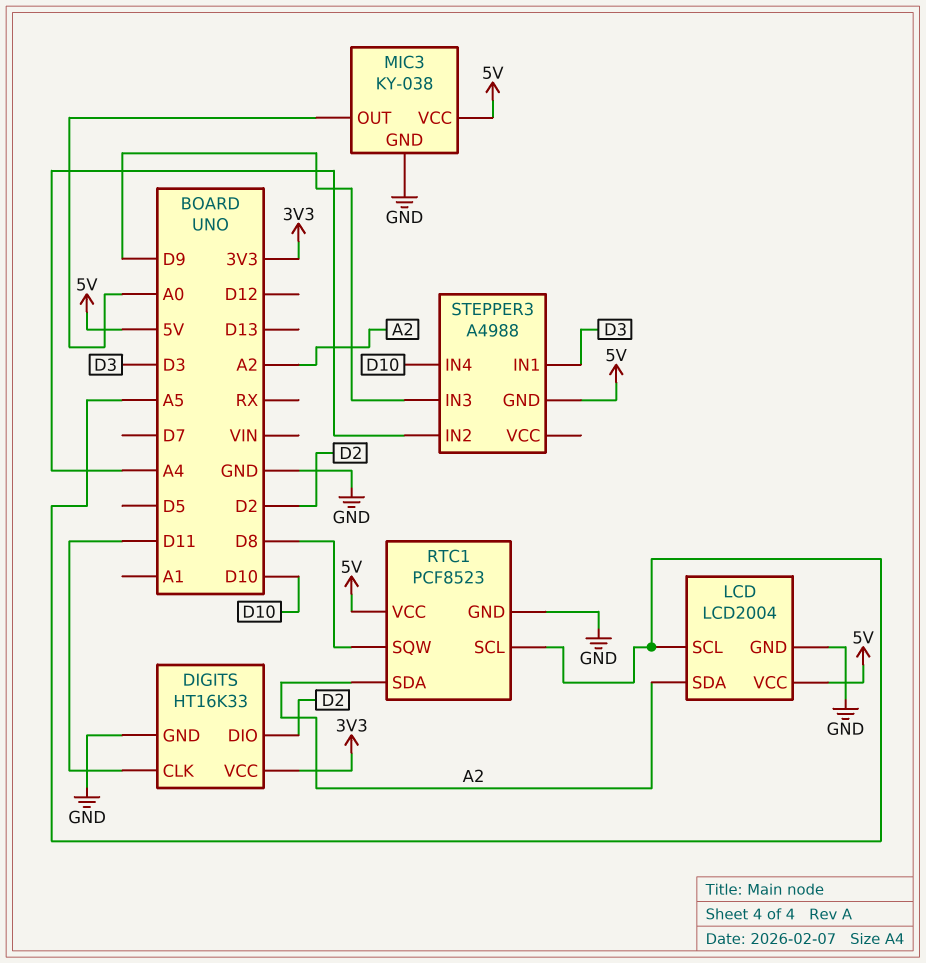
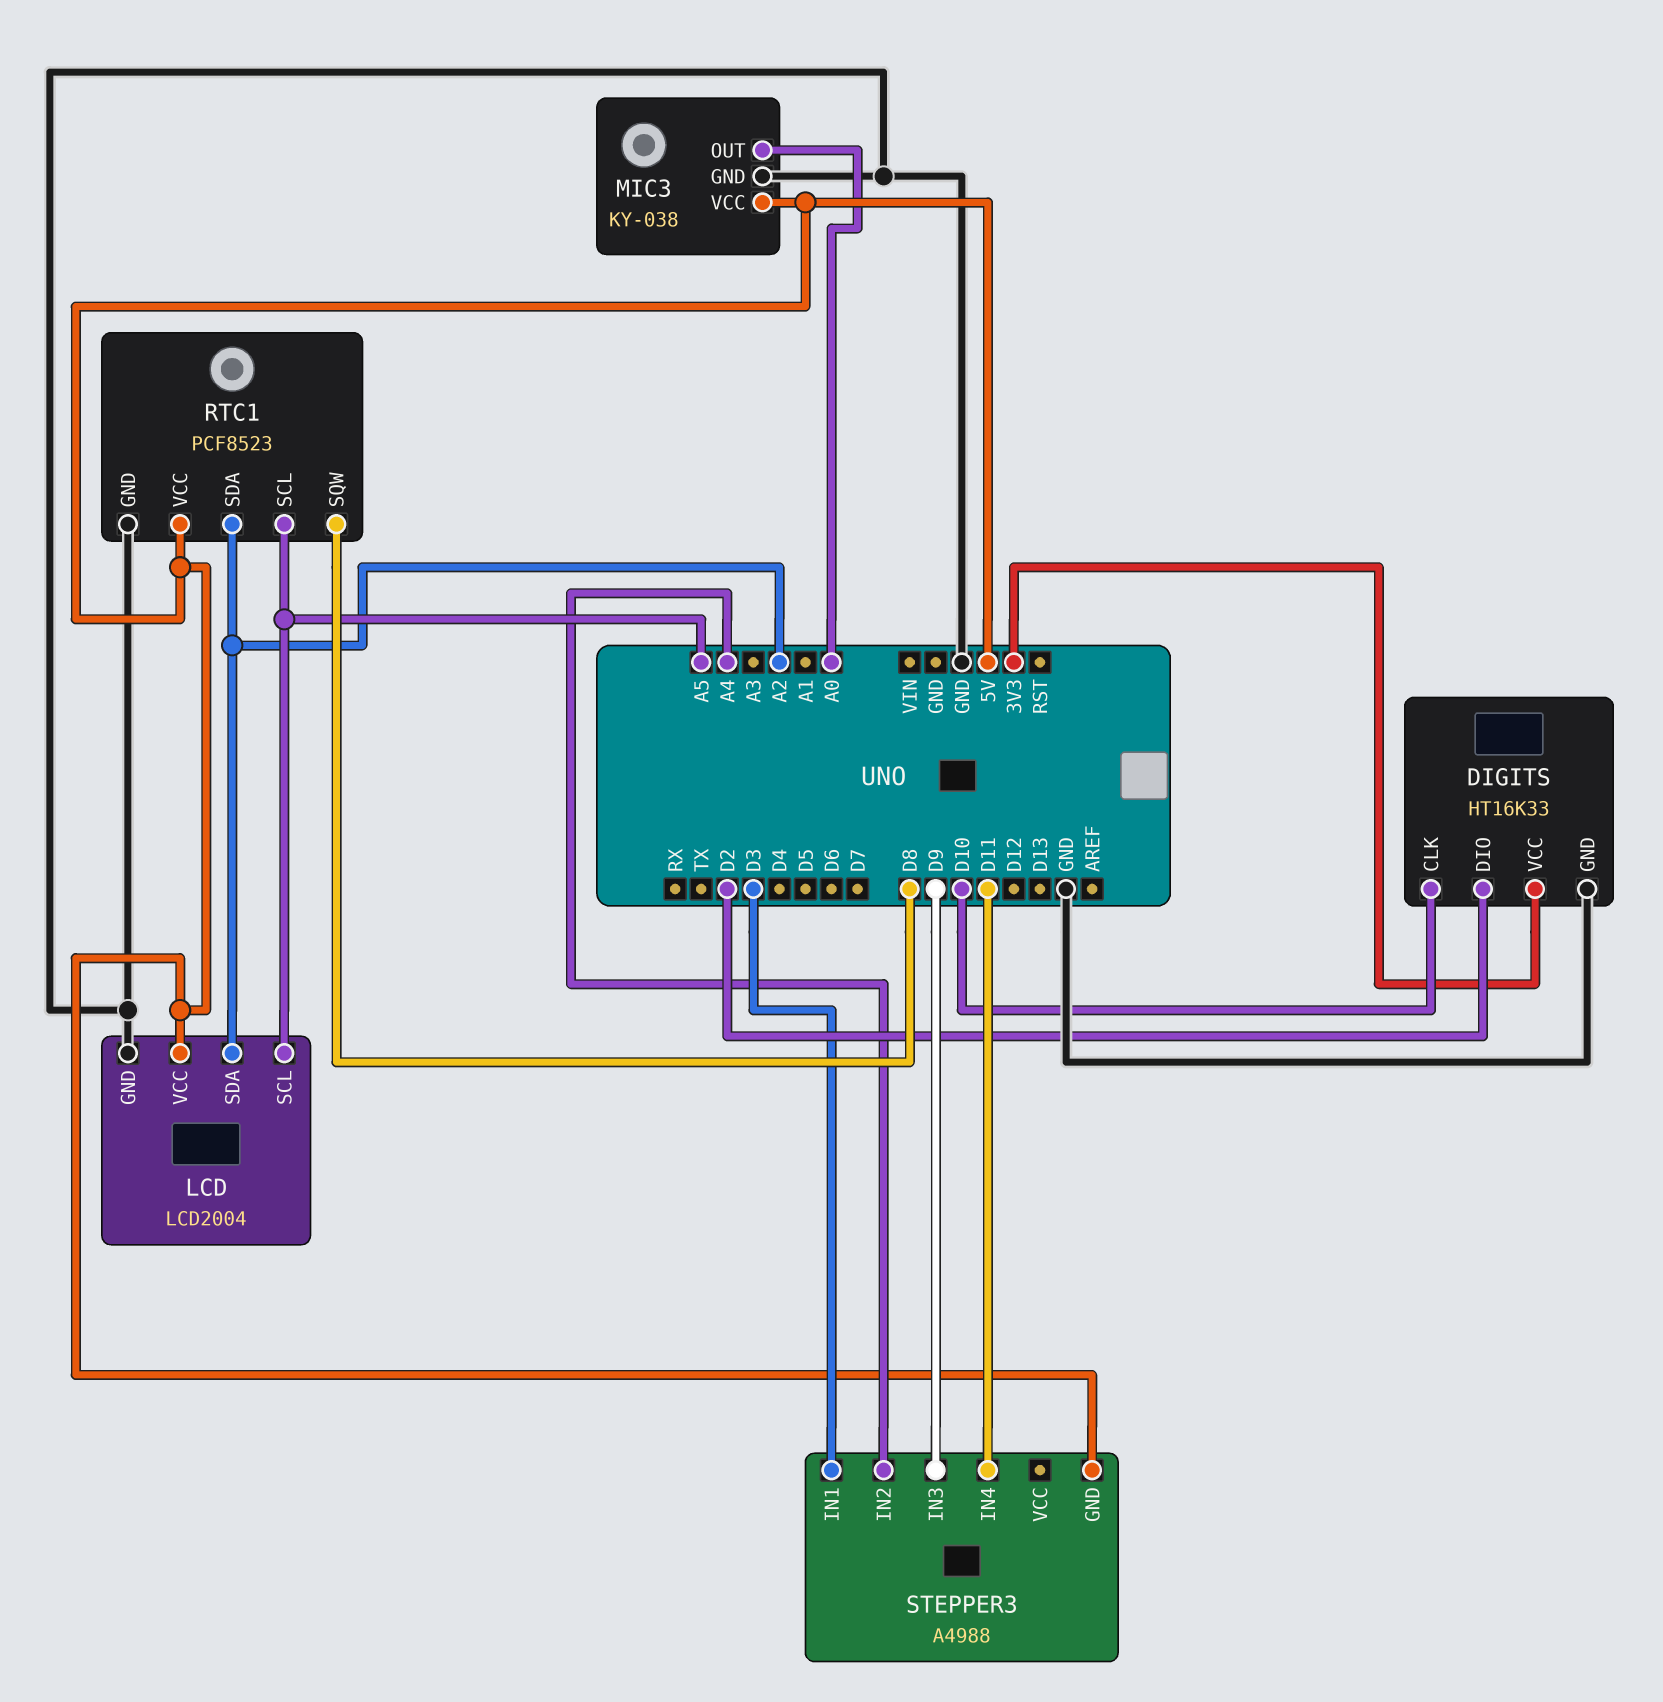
DIGITS pin CLK: D11 -> D10
STEPPER3 pin IN4: D10 -> D11

